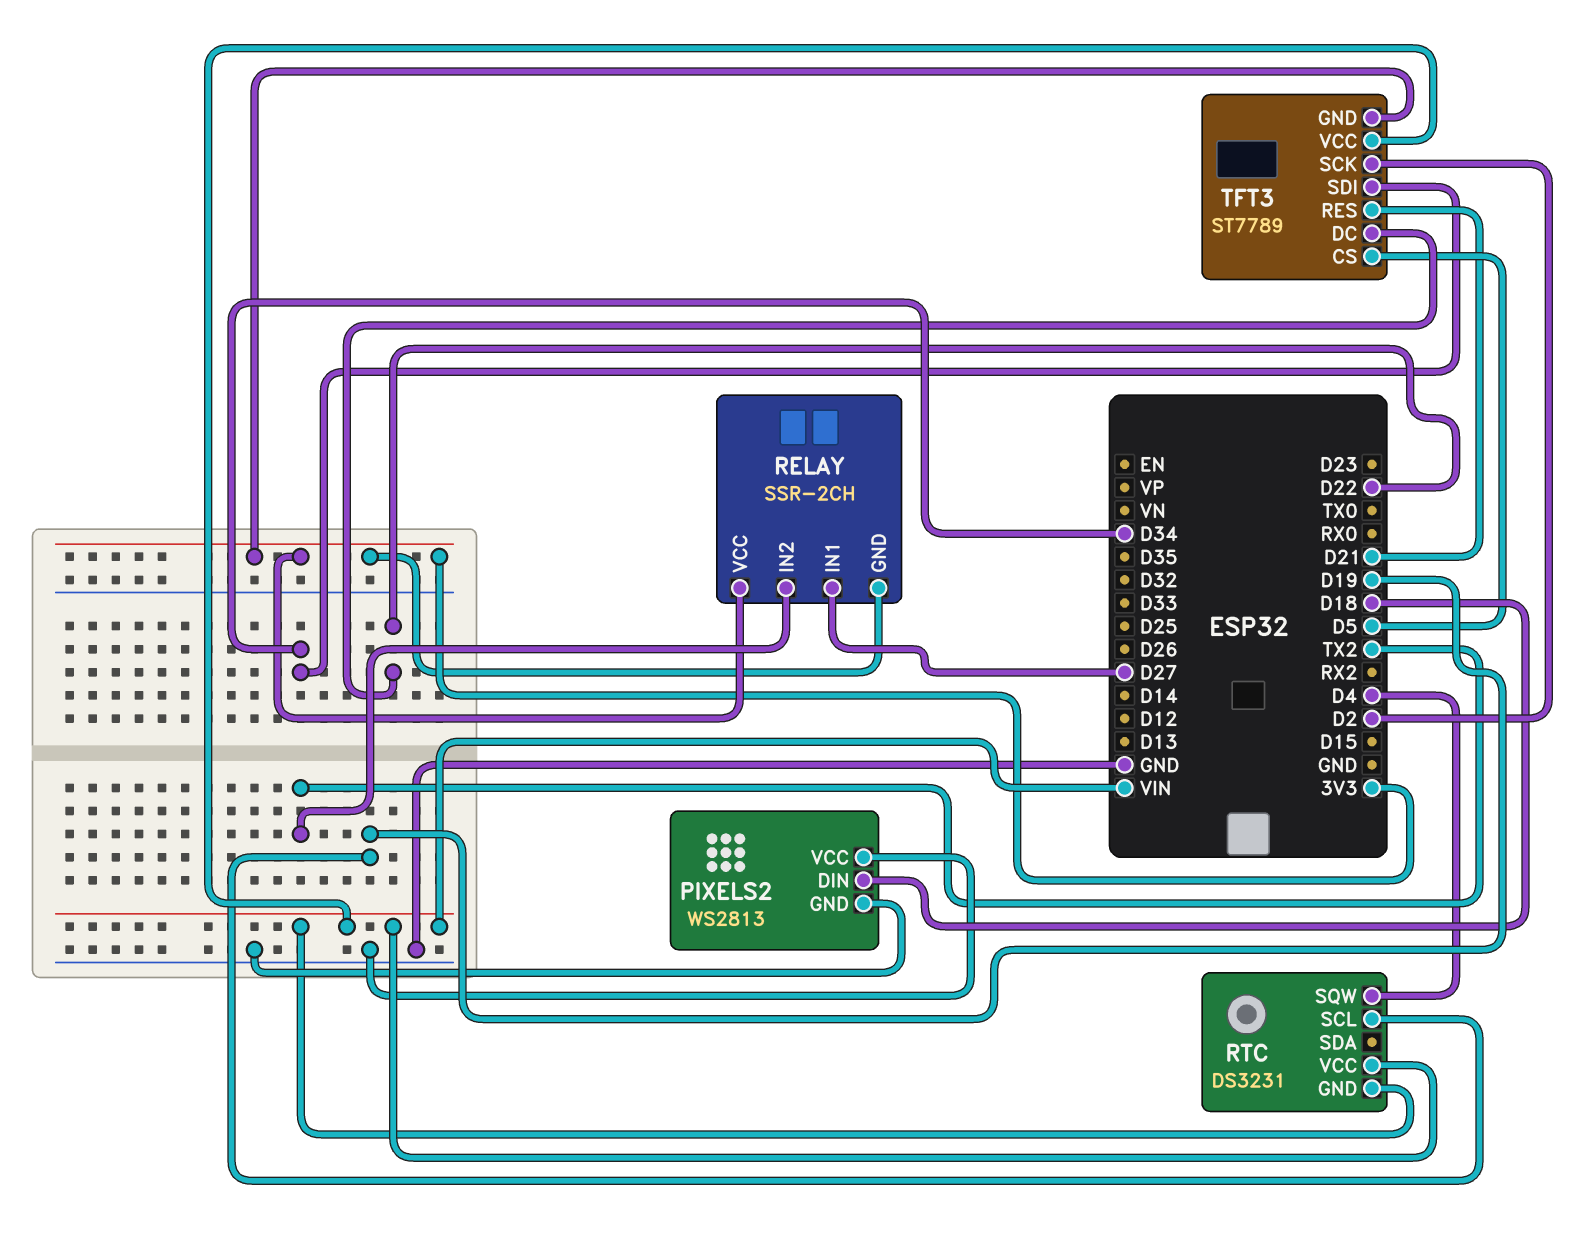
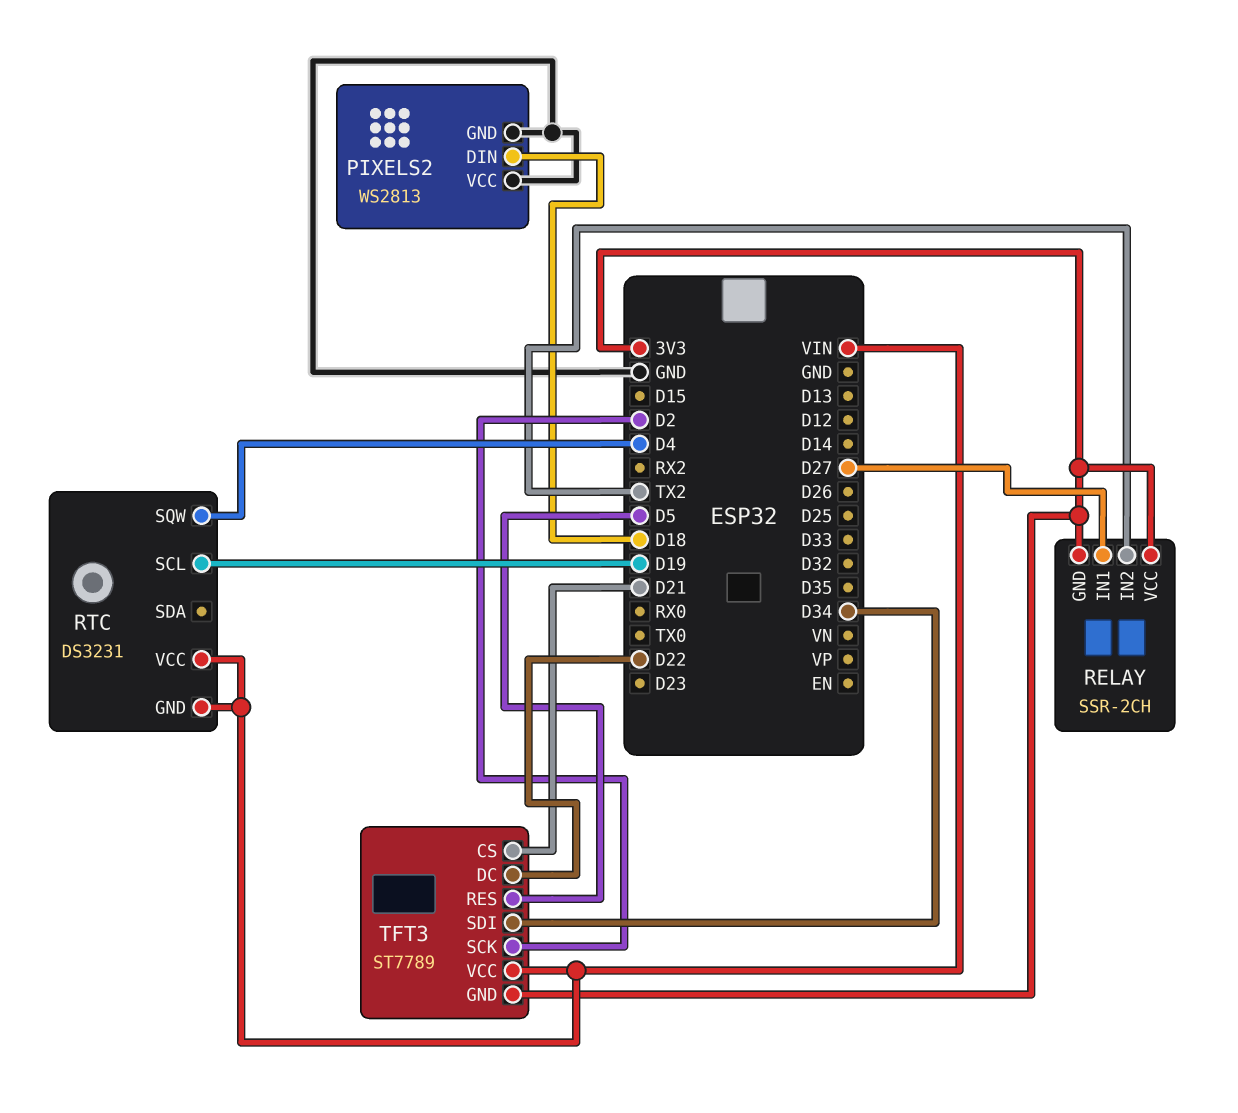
TFT3 pin CS: D5 -> D21
TFT3 pin RES: D21 -> D5

